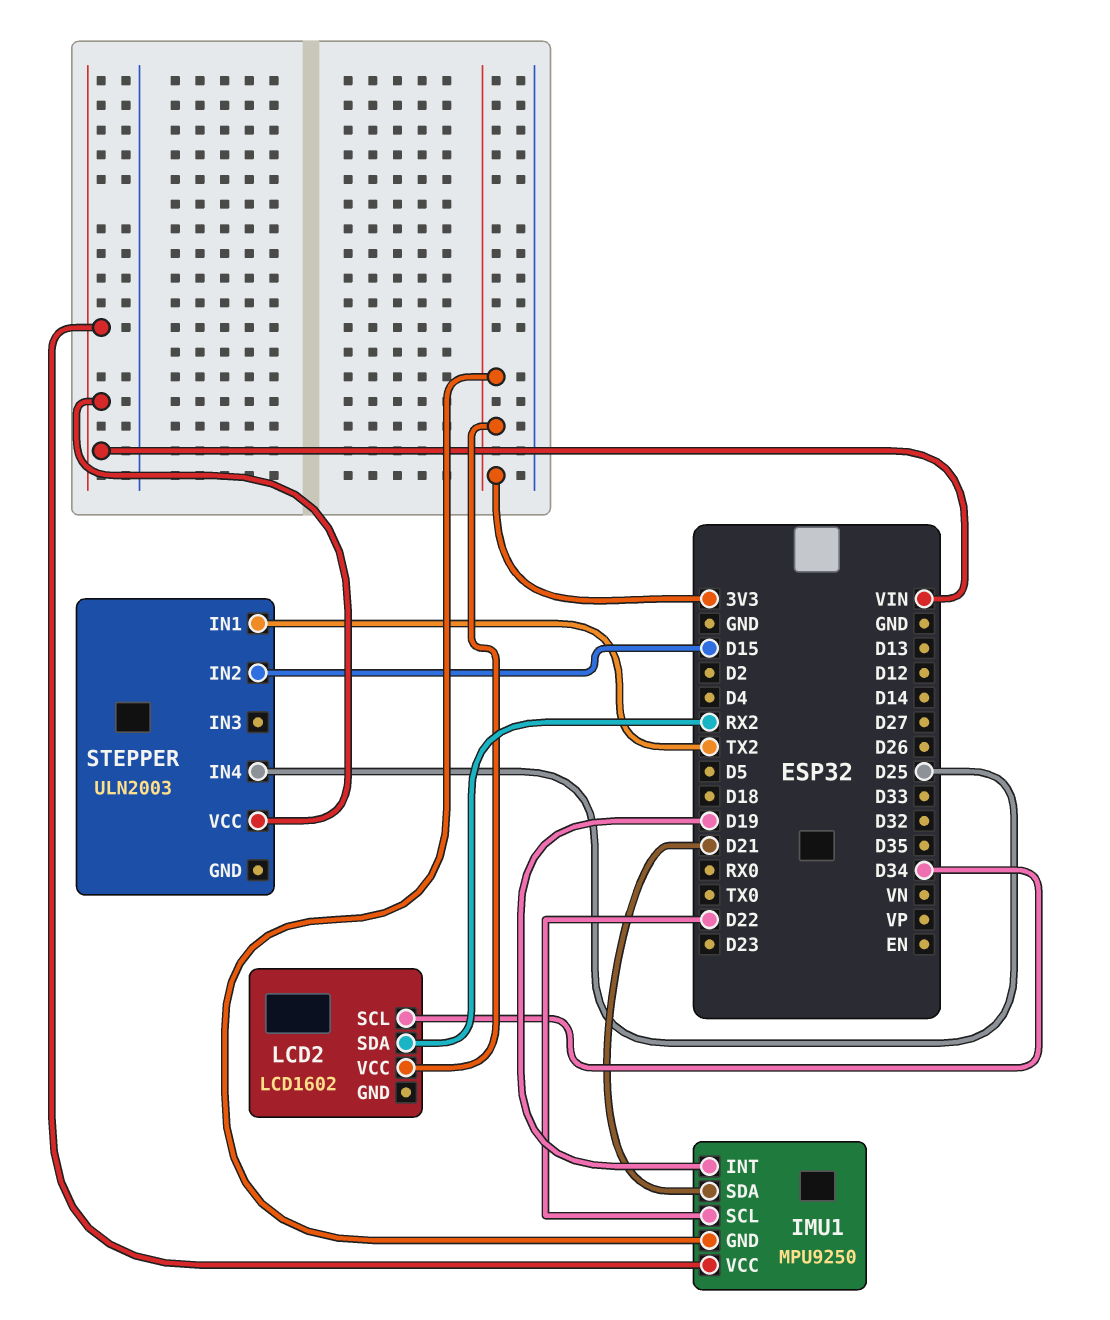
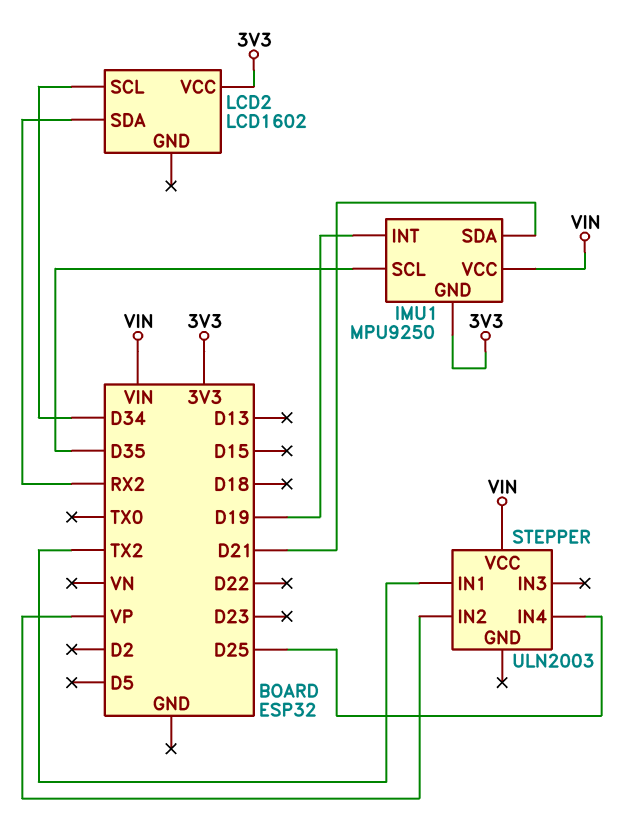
IMU1 pin SCL: D22 -> D35
STEPPER pin IN2: D15 -> VP

